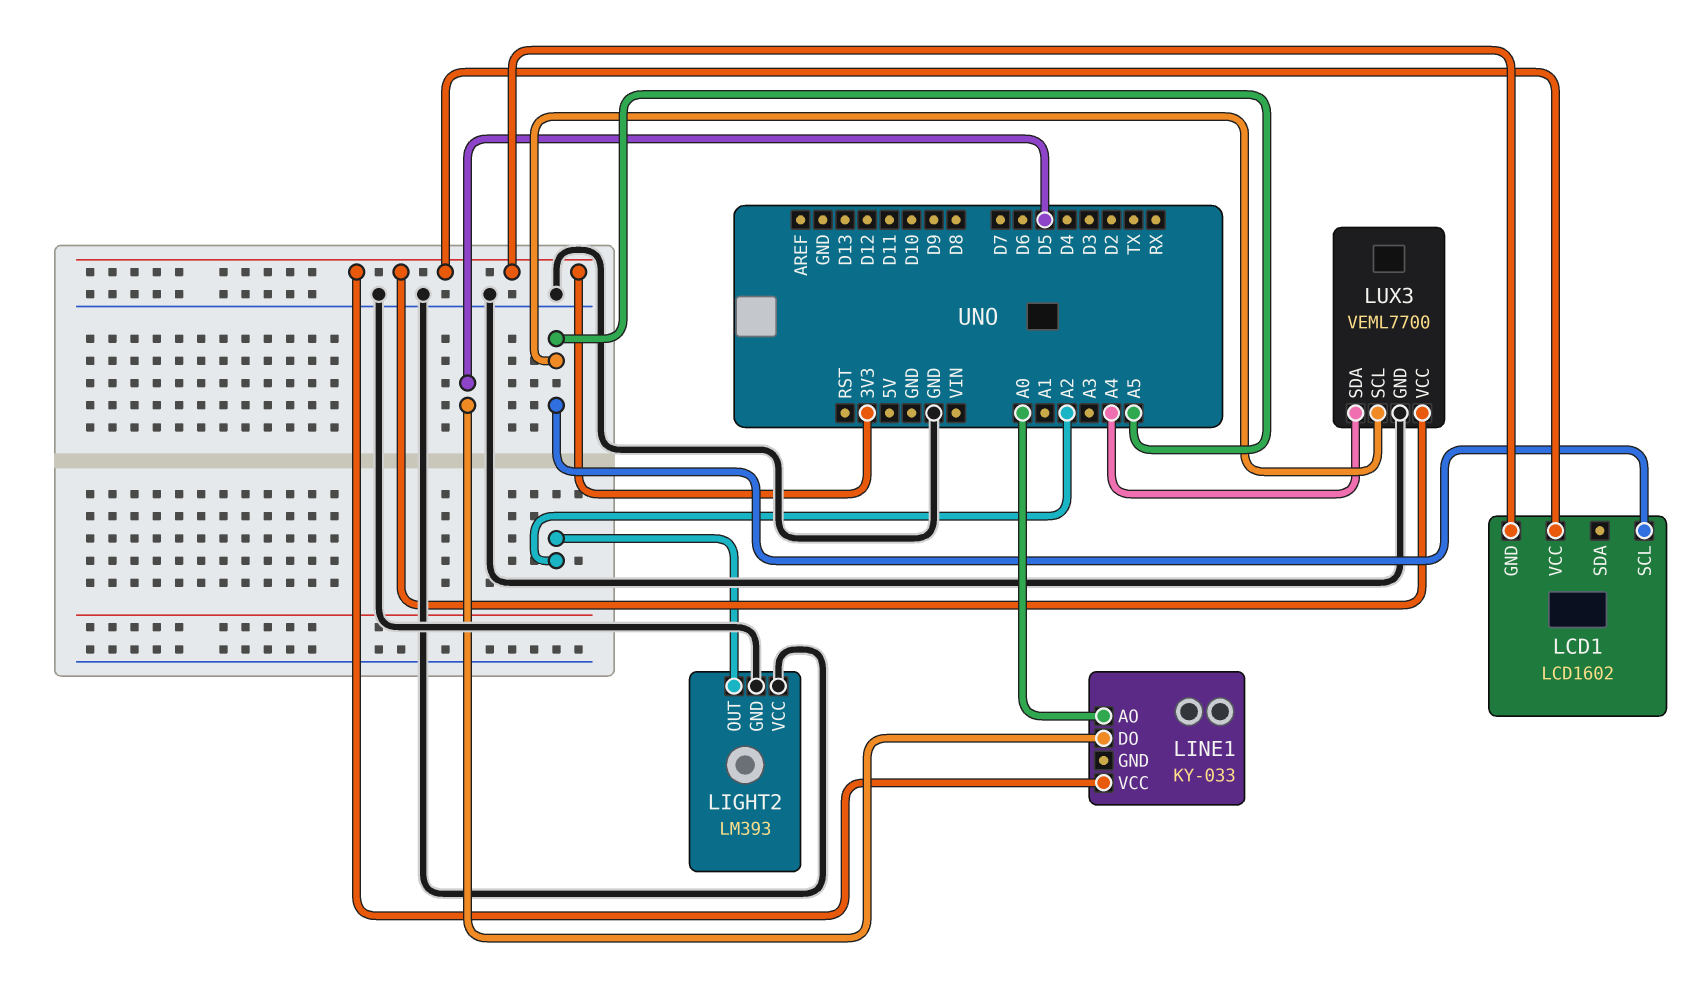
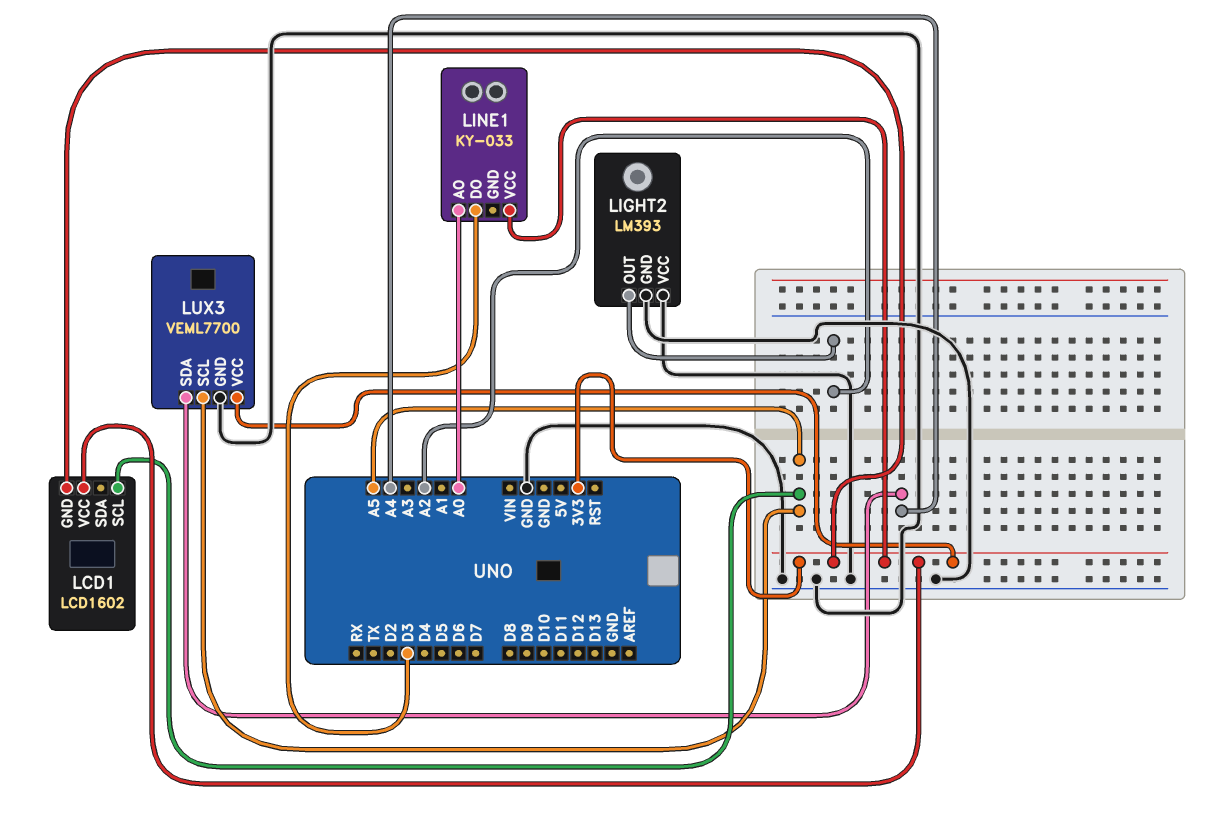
LINE1 pin DO: D5 -> D3

